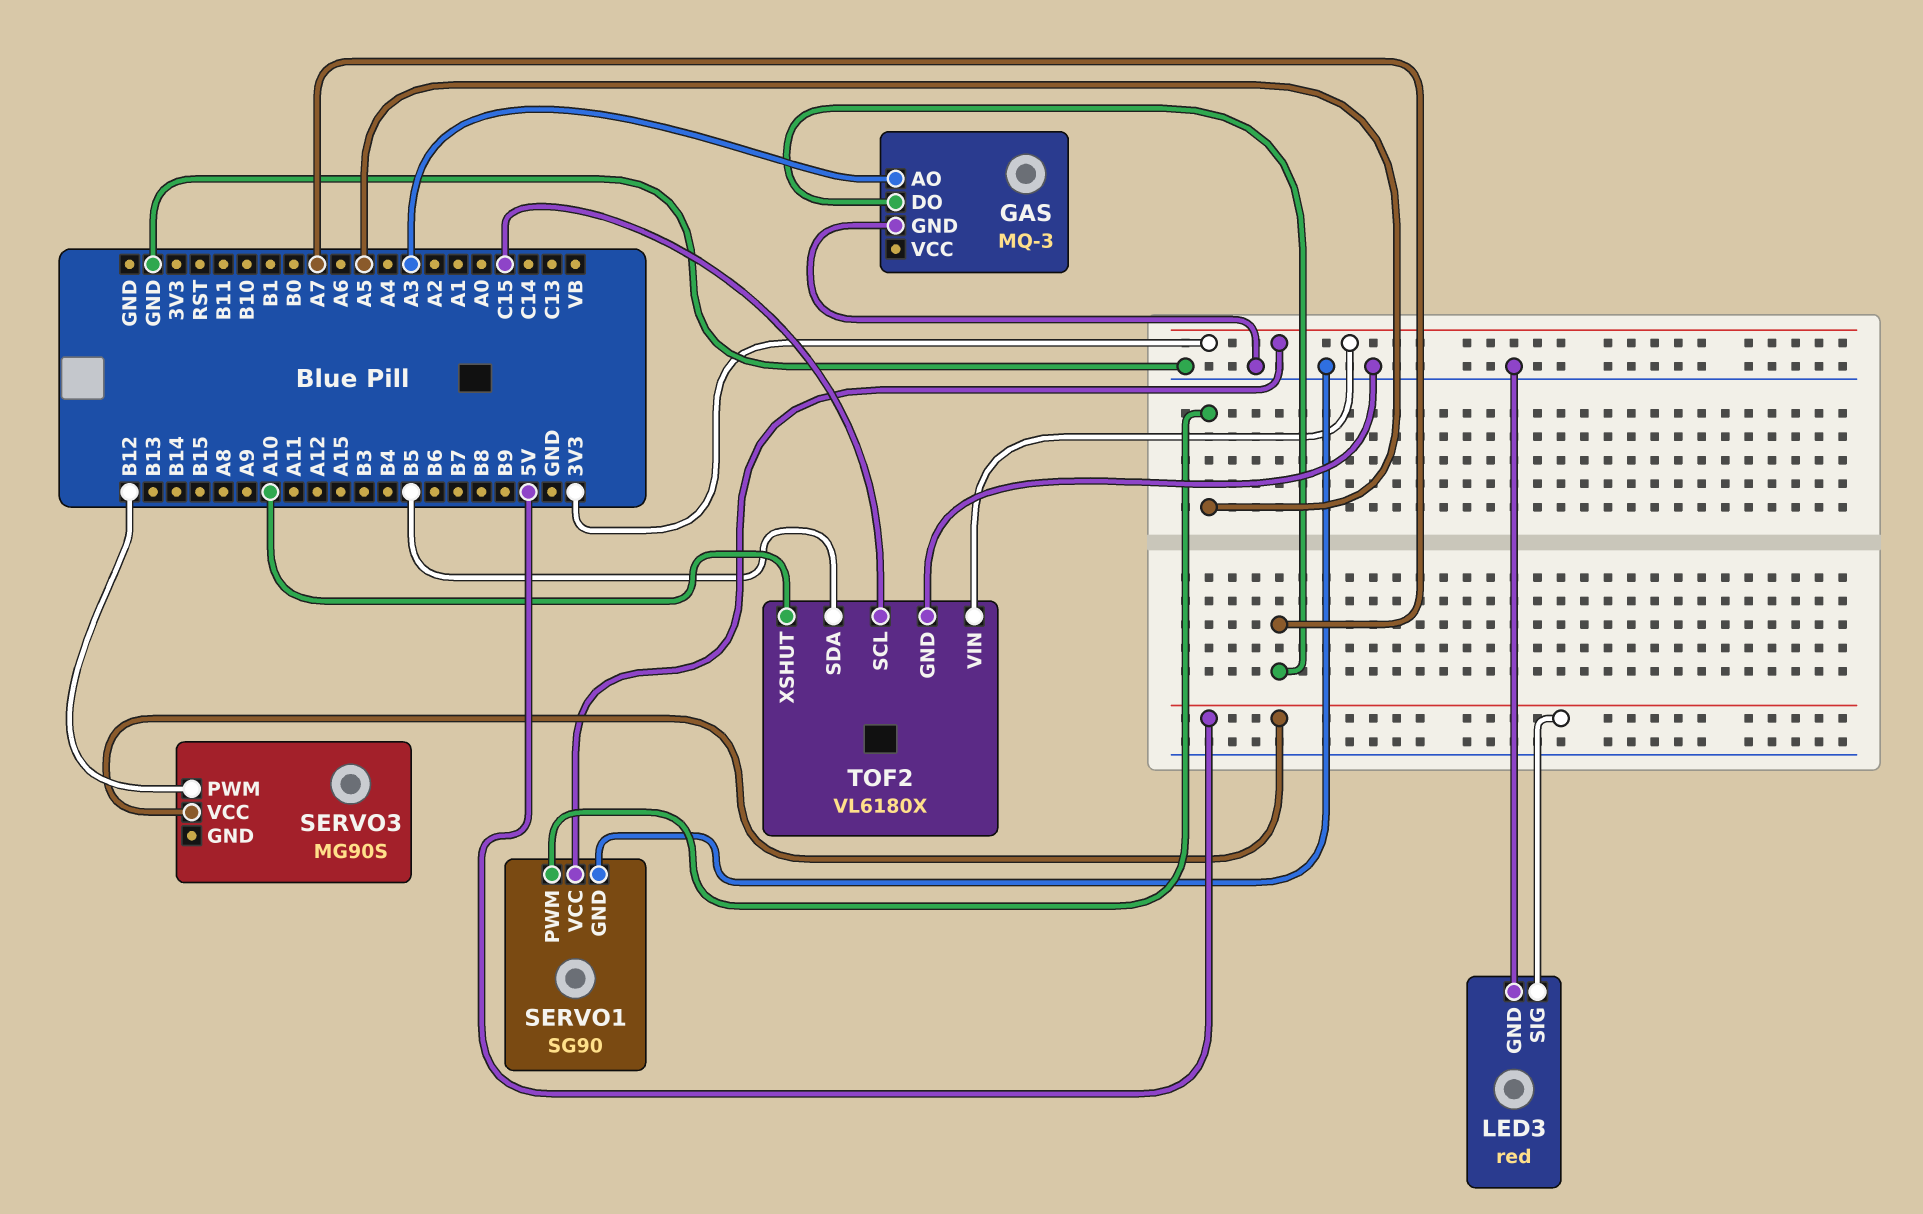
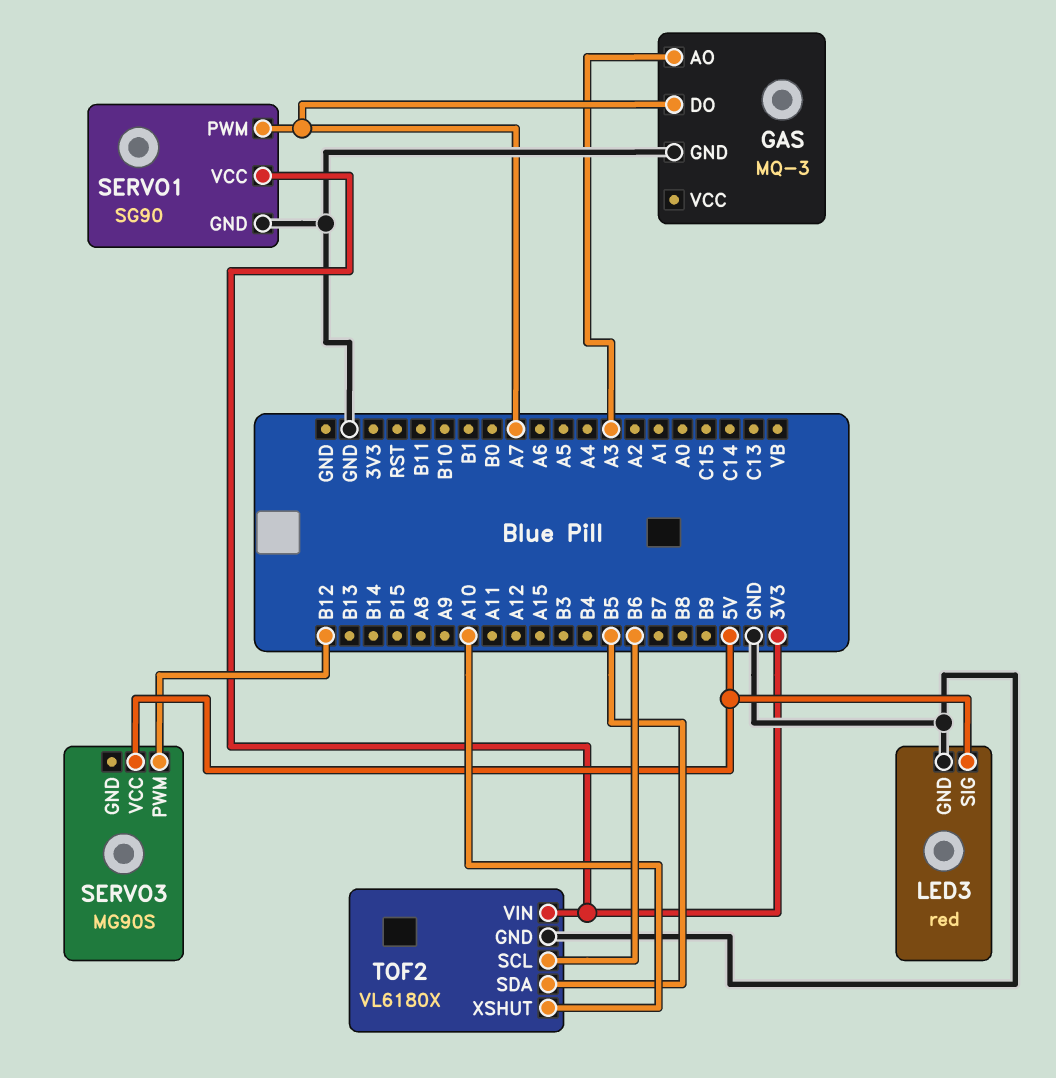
SERVO1 pin PWM: A5 -> A7
TOF2 pin SCL: C15 -> B6

